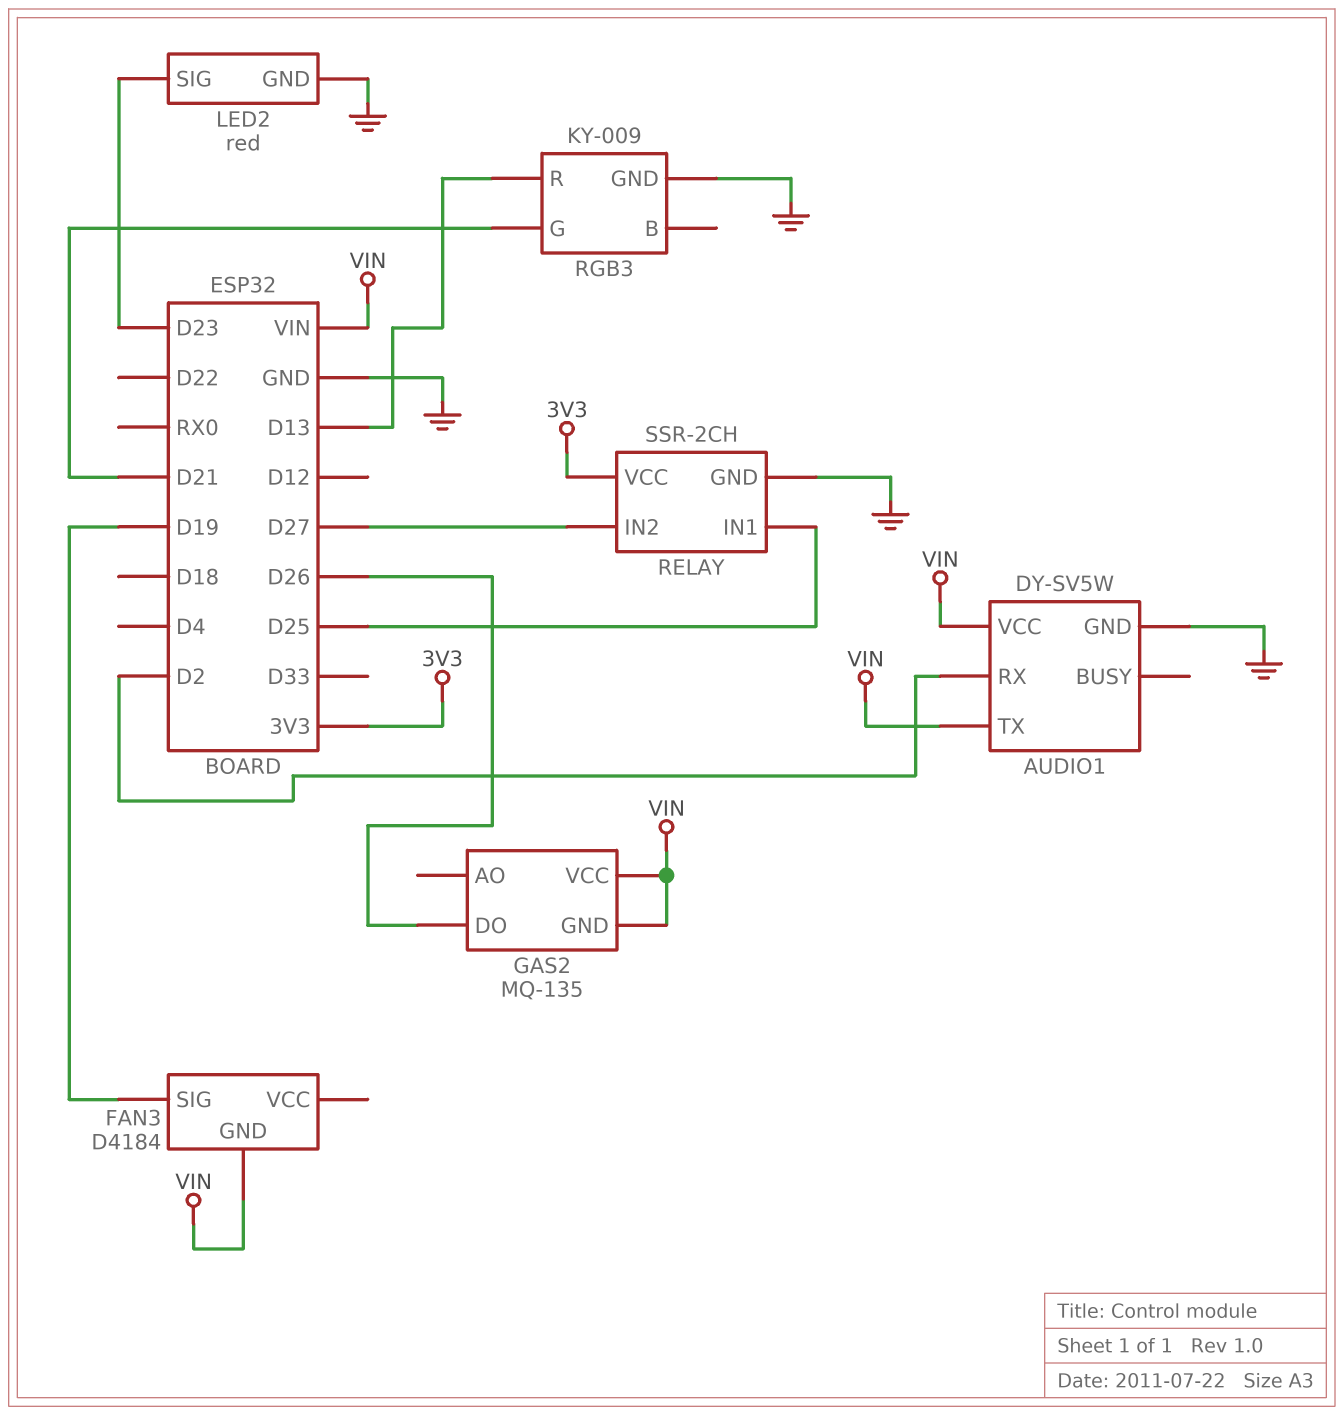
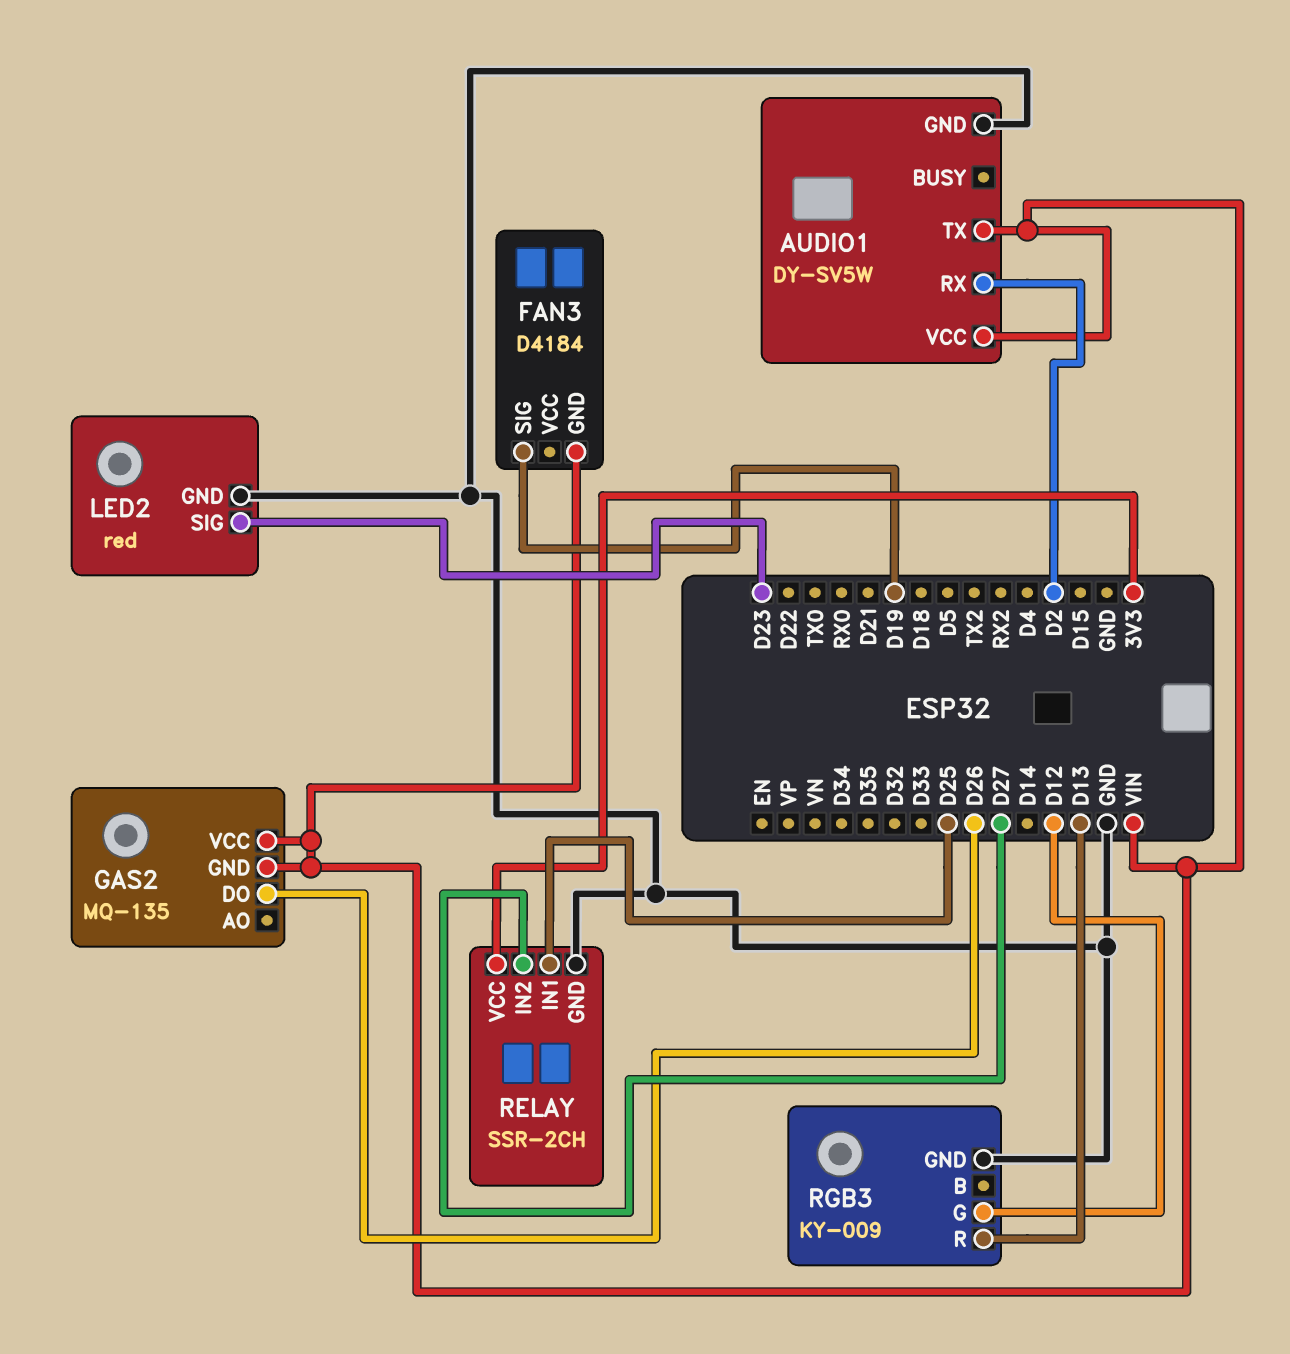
RGB3 pin G: D21 -> D12

